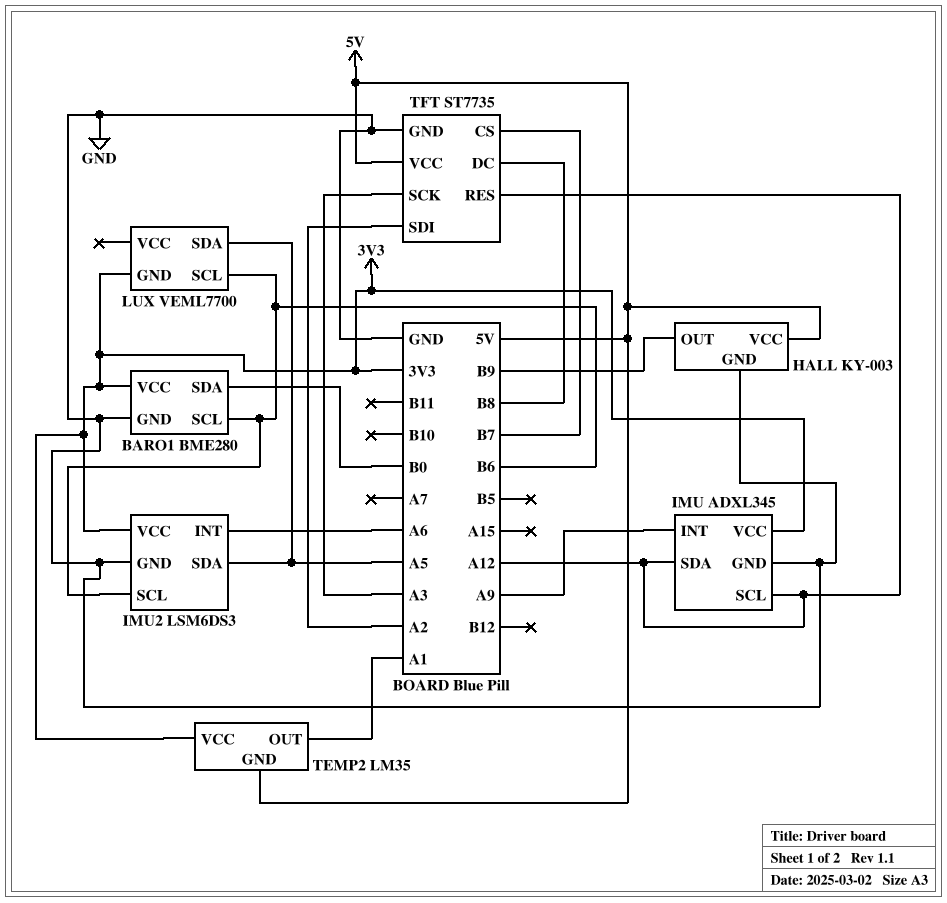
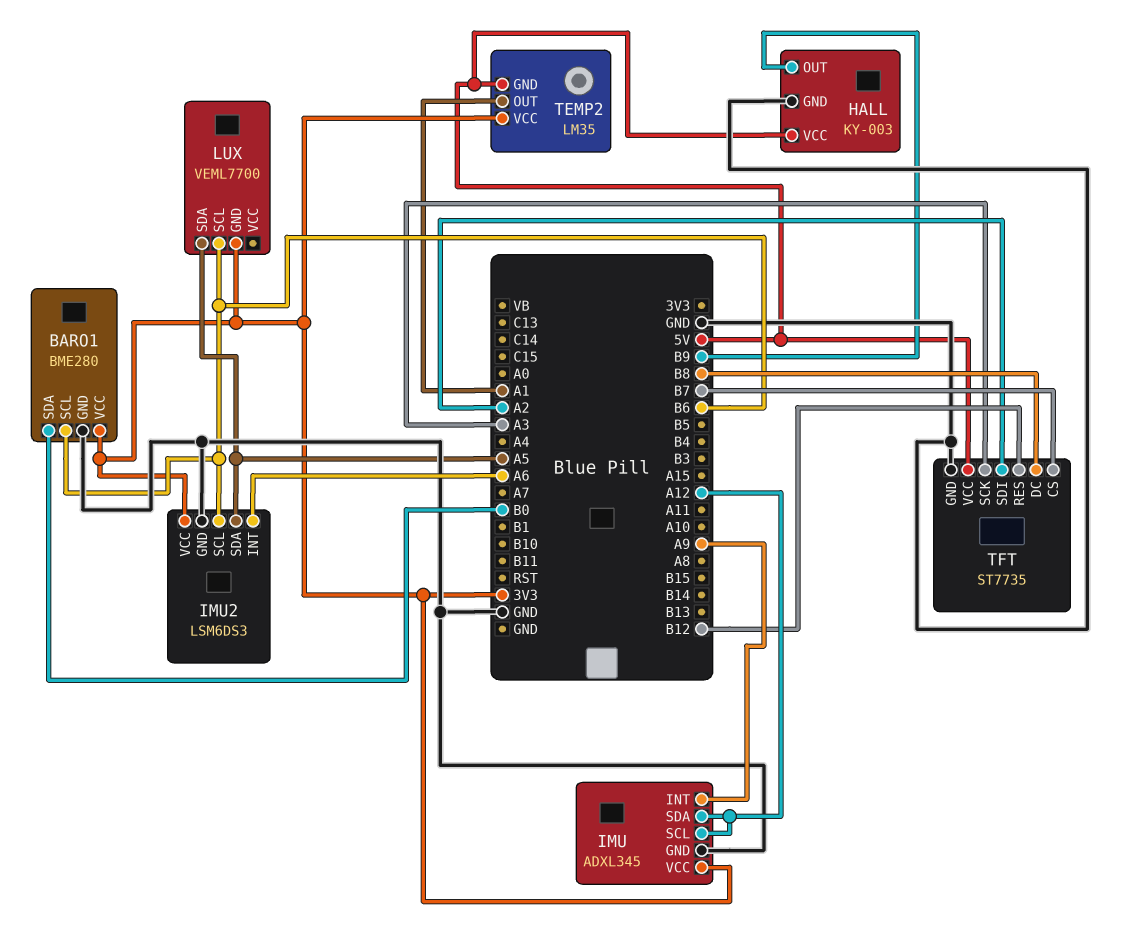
TFT pin RES: A12 -> B12

